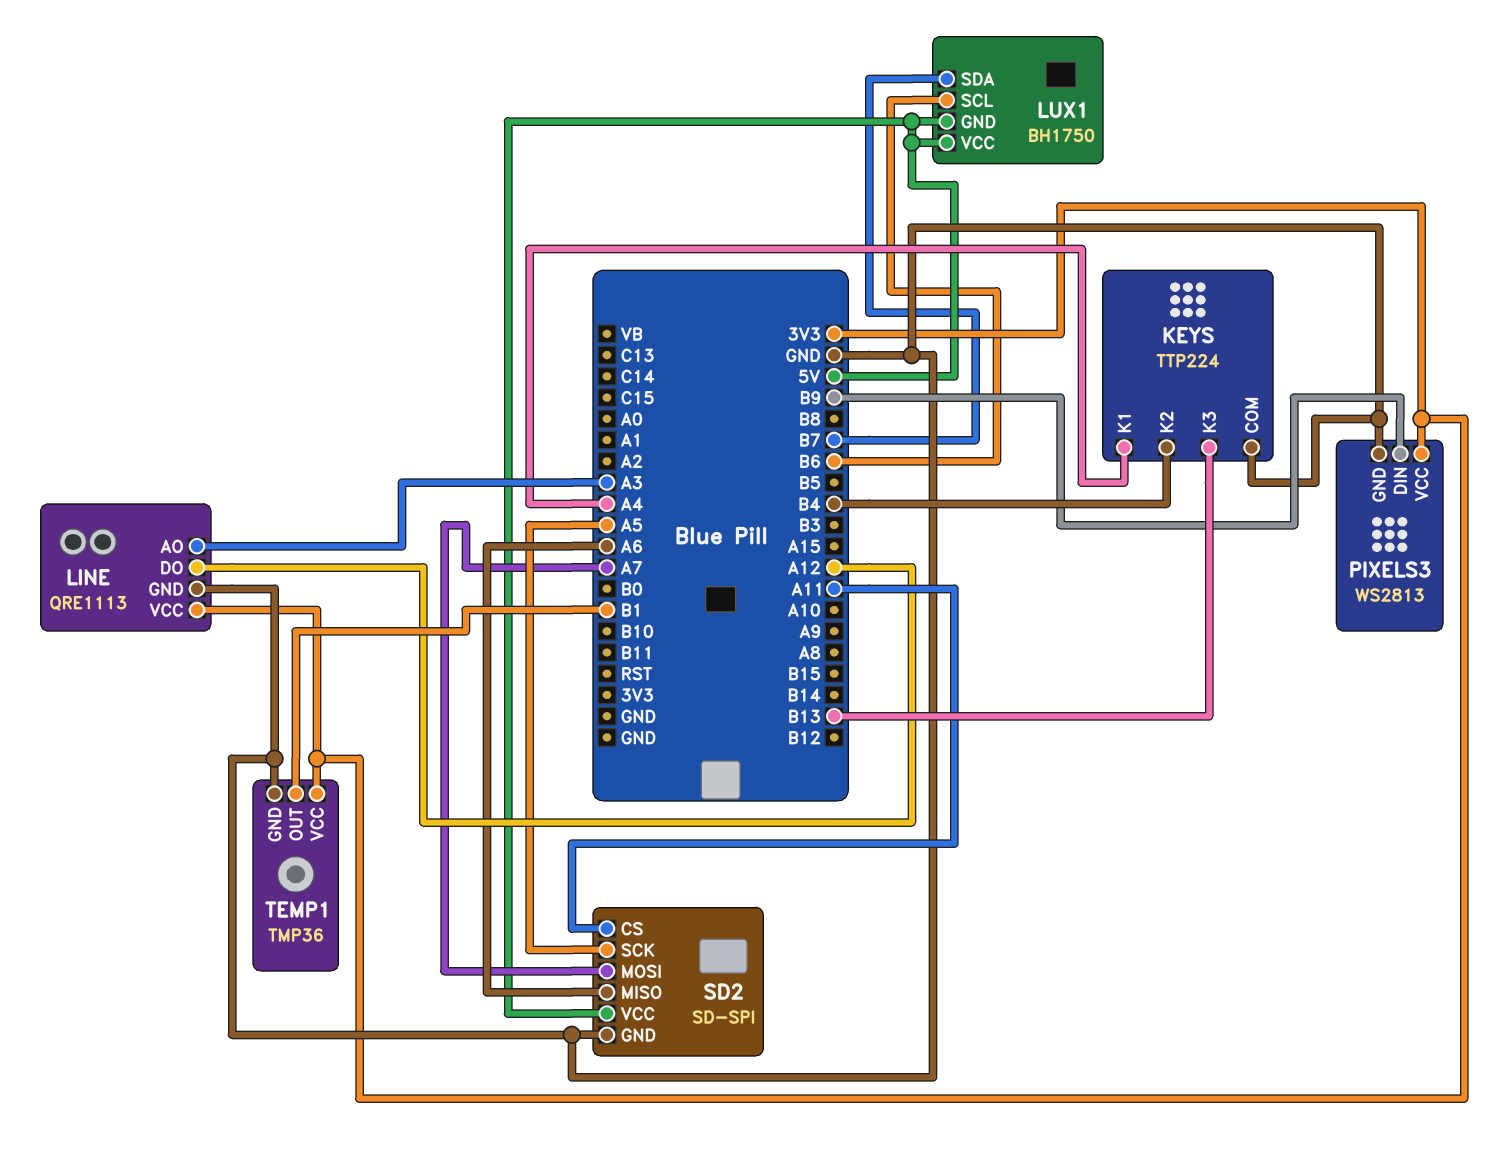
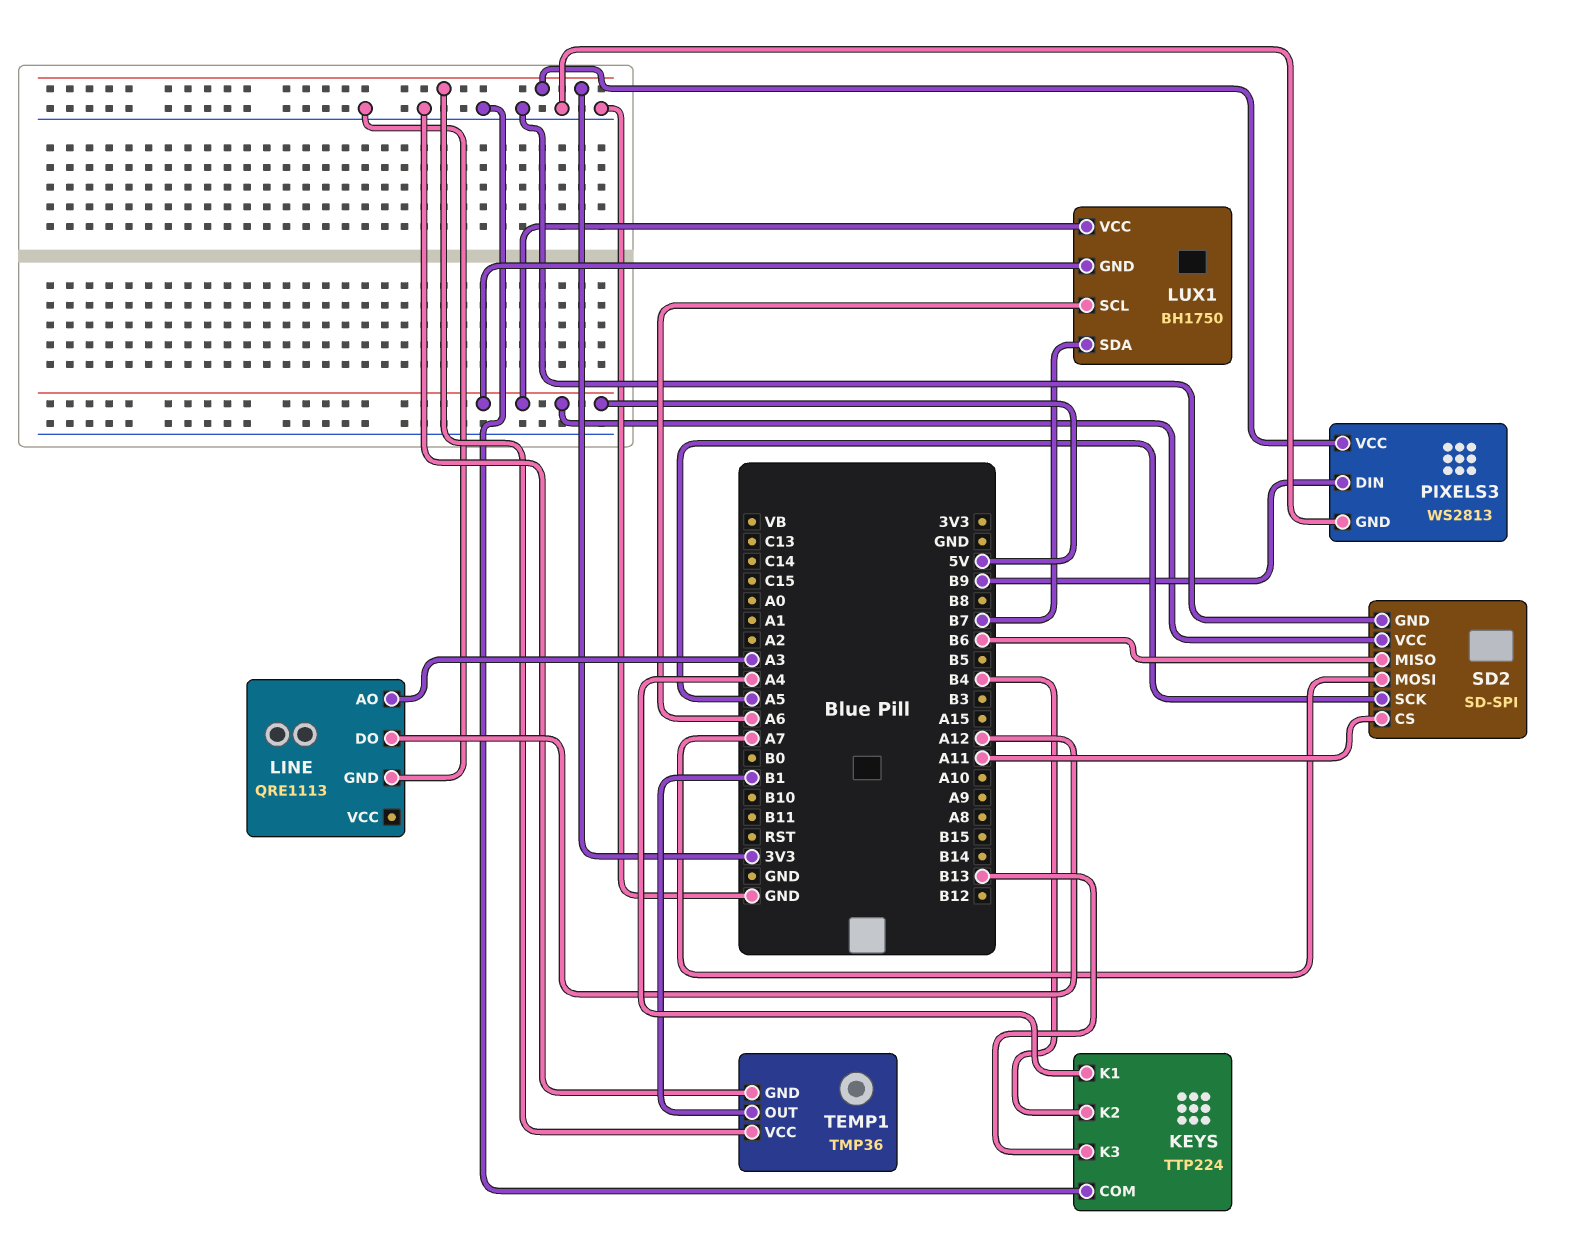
LINE pin VCC: 3V3 -> none
LUX1 pin SCL: B6 -> A6
SD2 pin MISO: A6 -> B6

